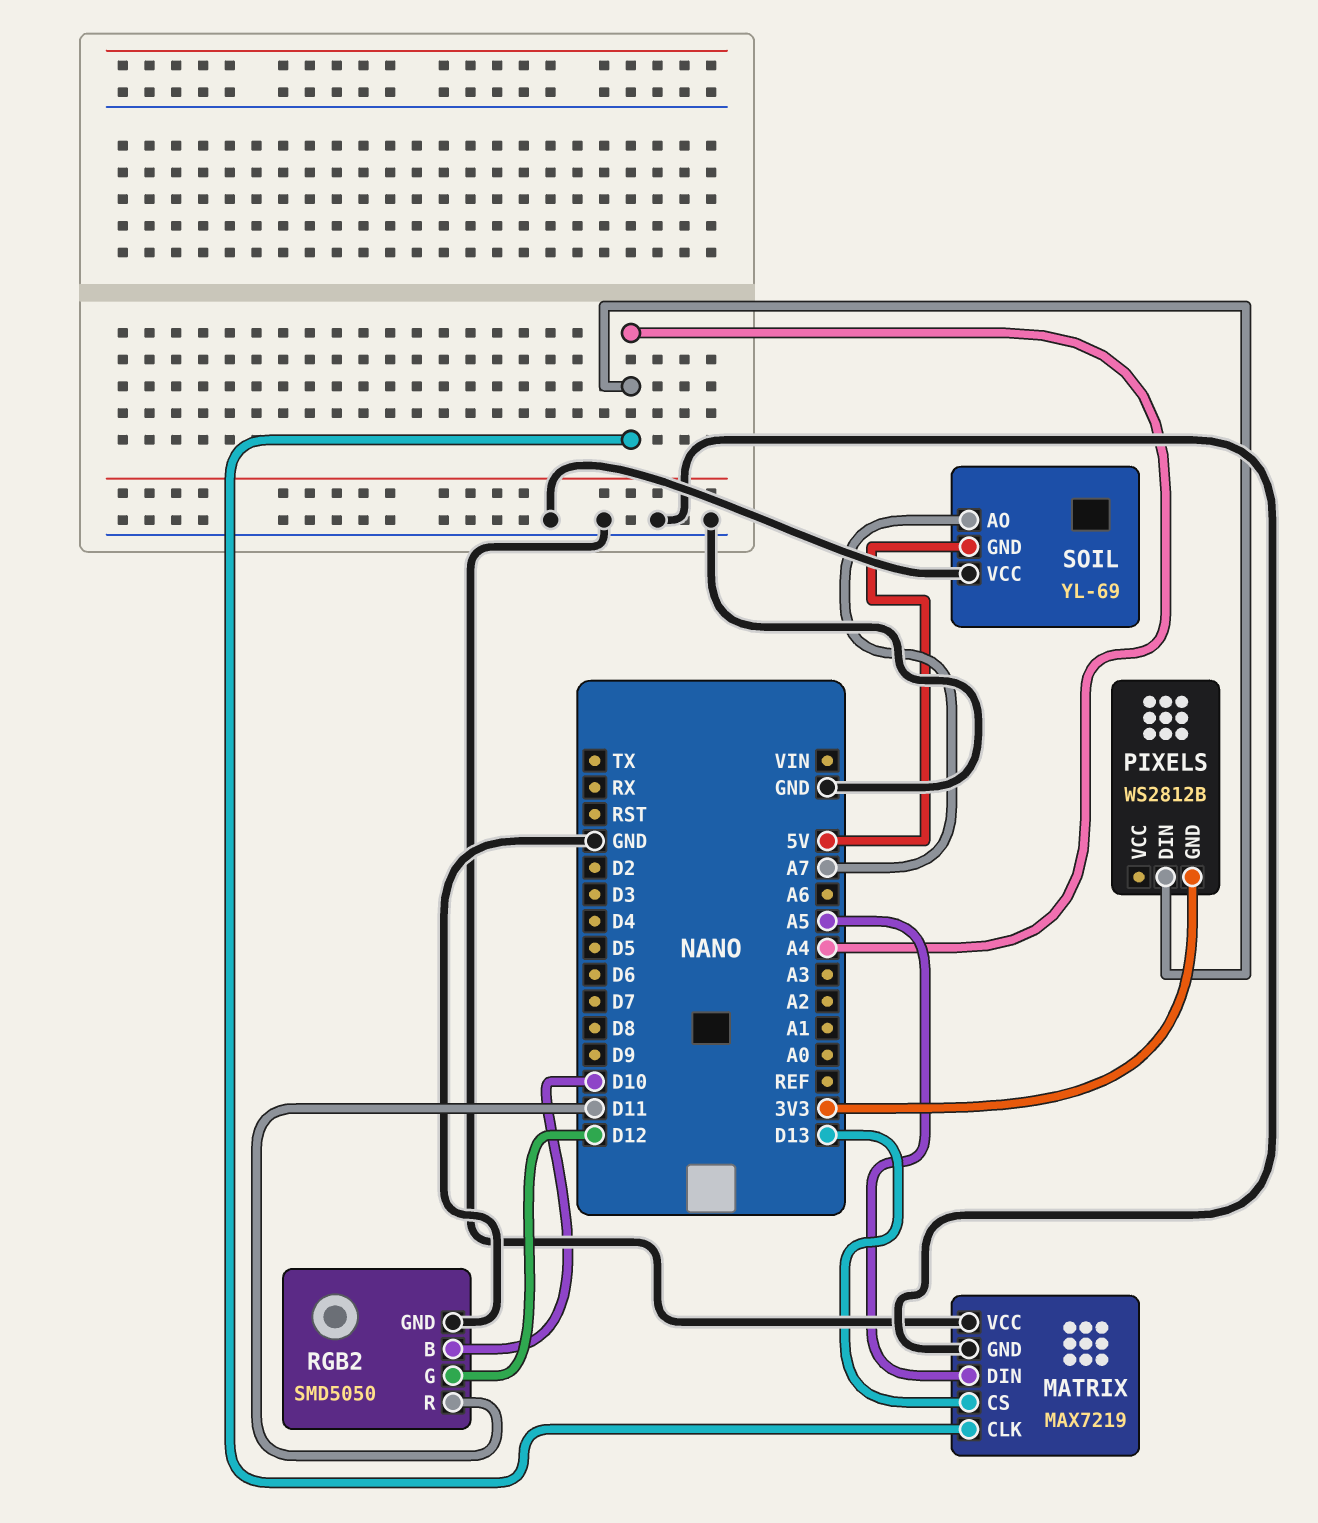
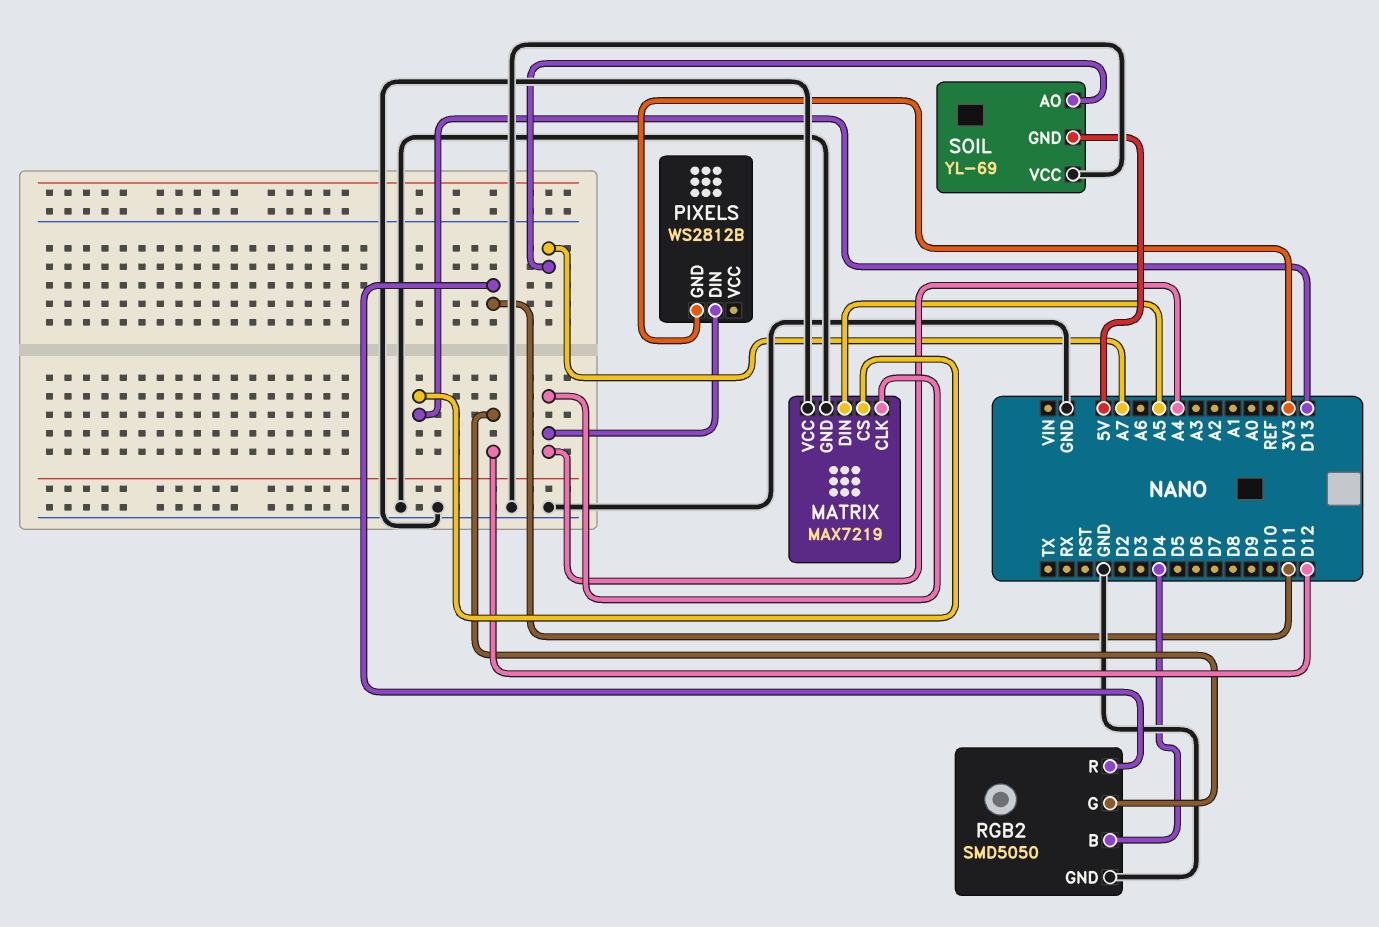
RGB2 pin B: D10 -> D4

